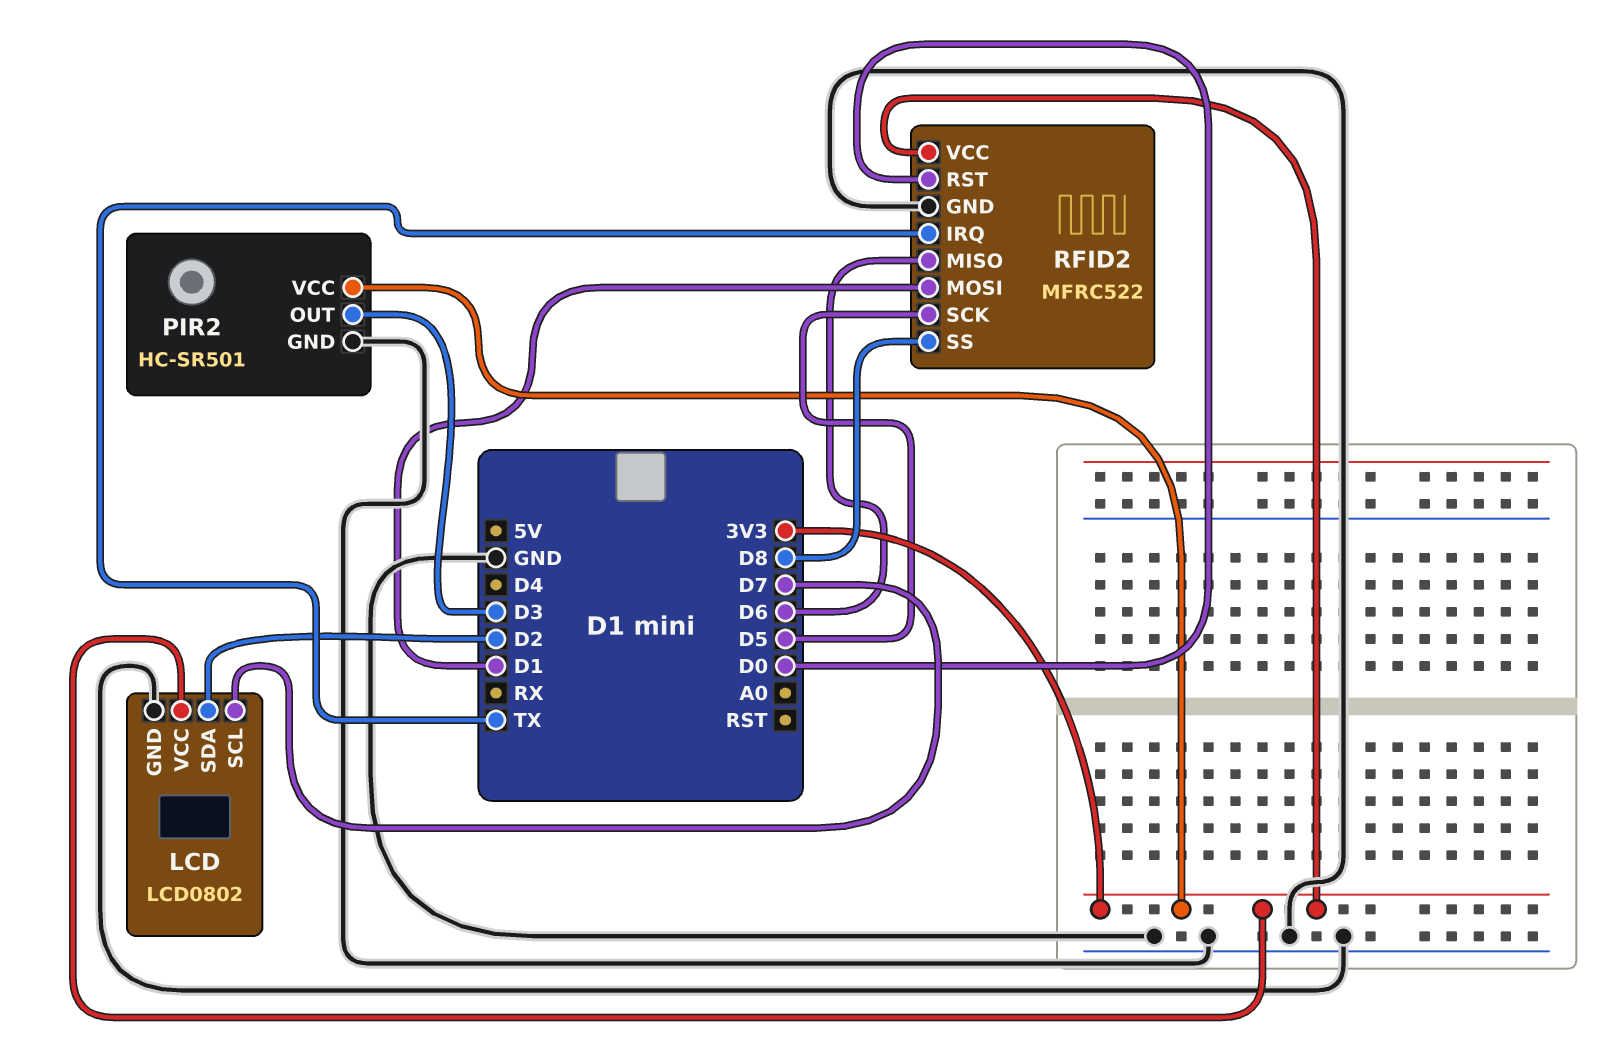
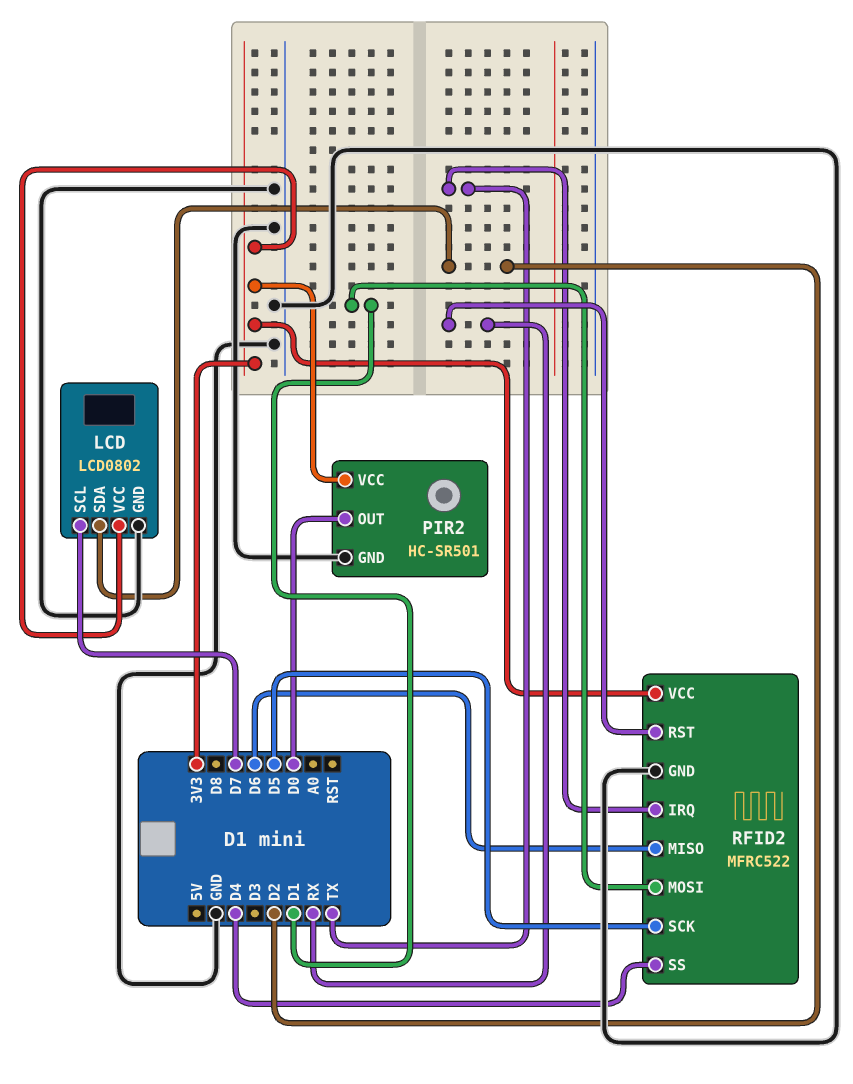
PIR2 pin OUT: D3 -> D0
RFID2 pin RST: D0 -> RX
RFID2 pin SS: D8 -> D4

